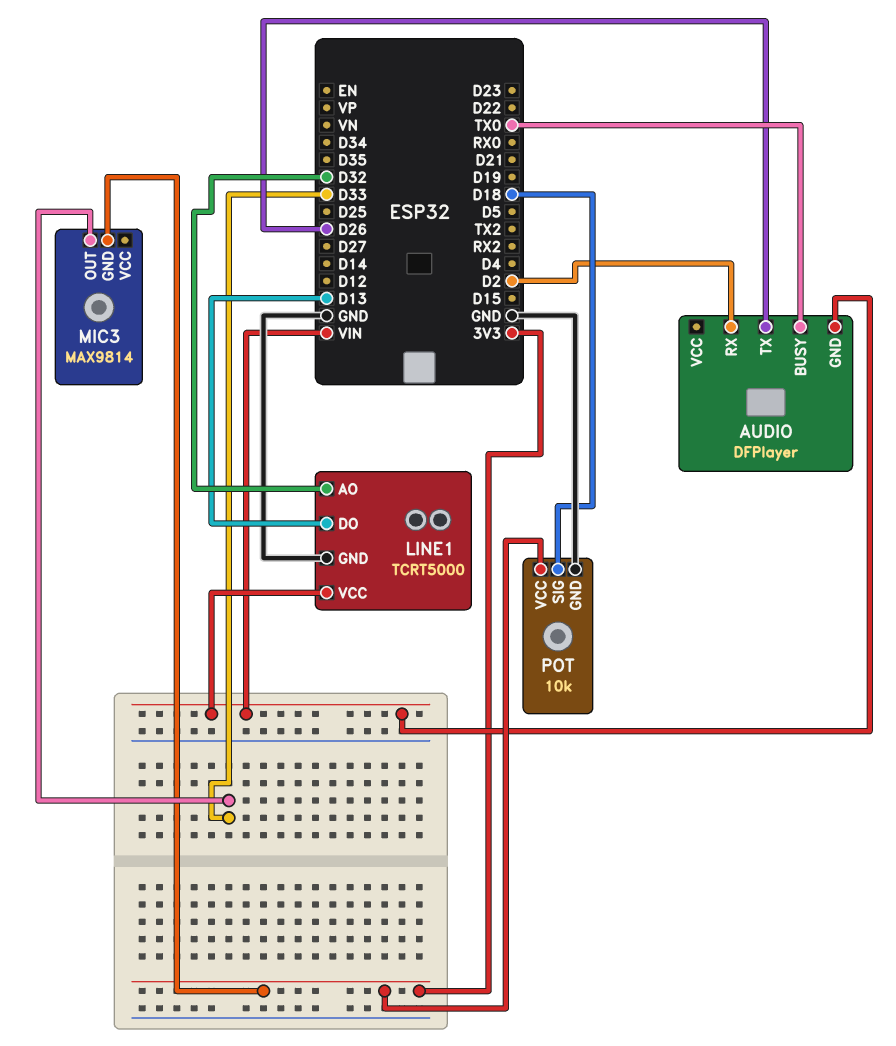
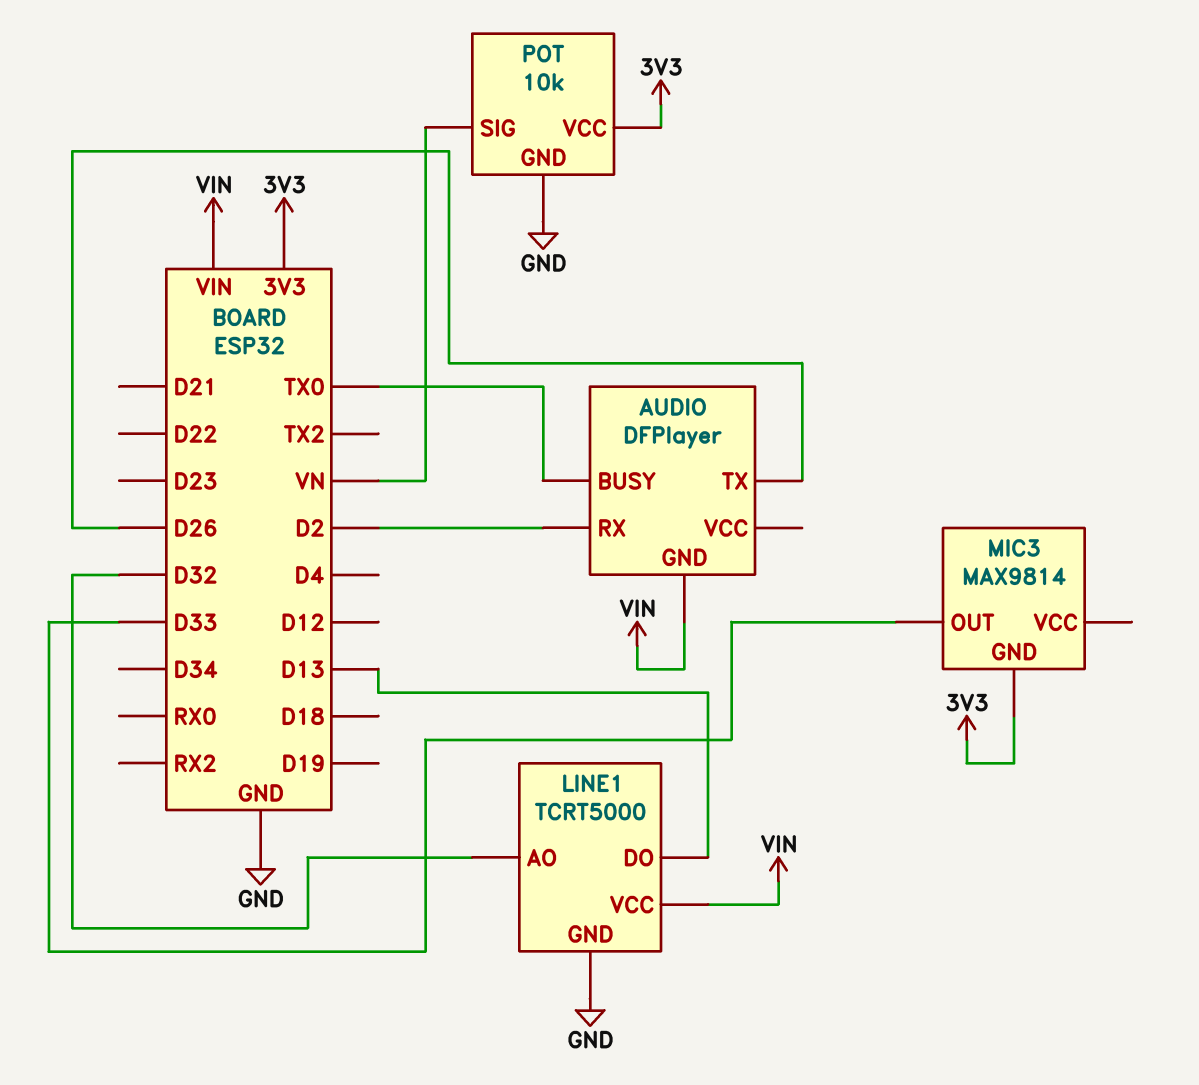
POT pin SIG: D18 -> VN

